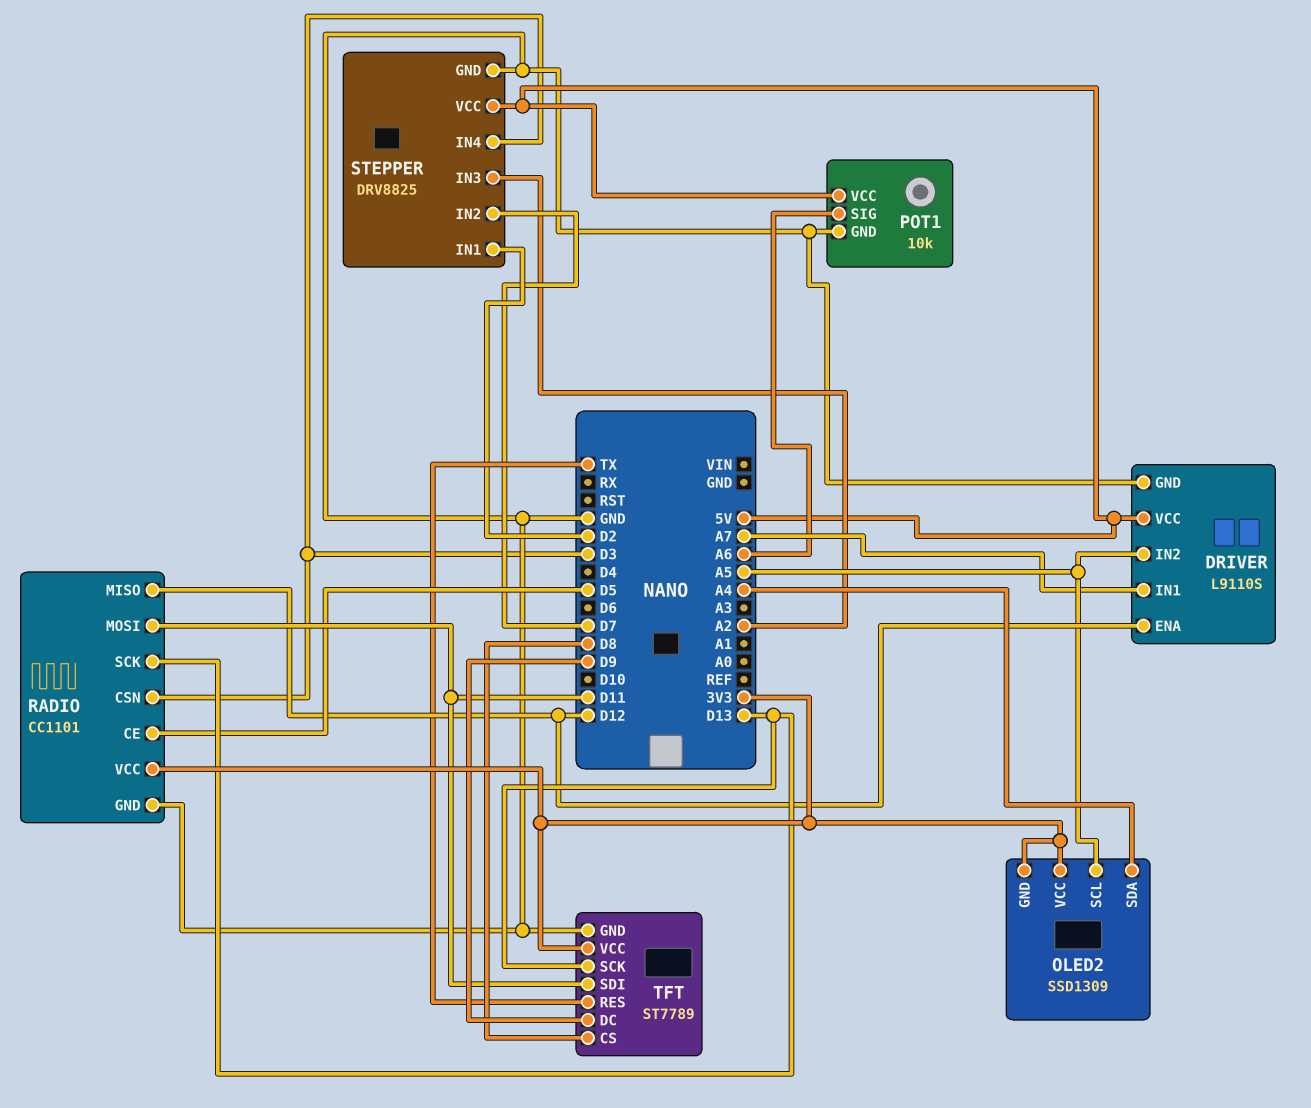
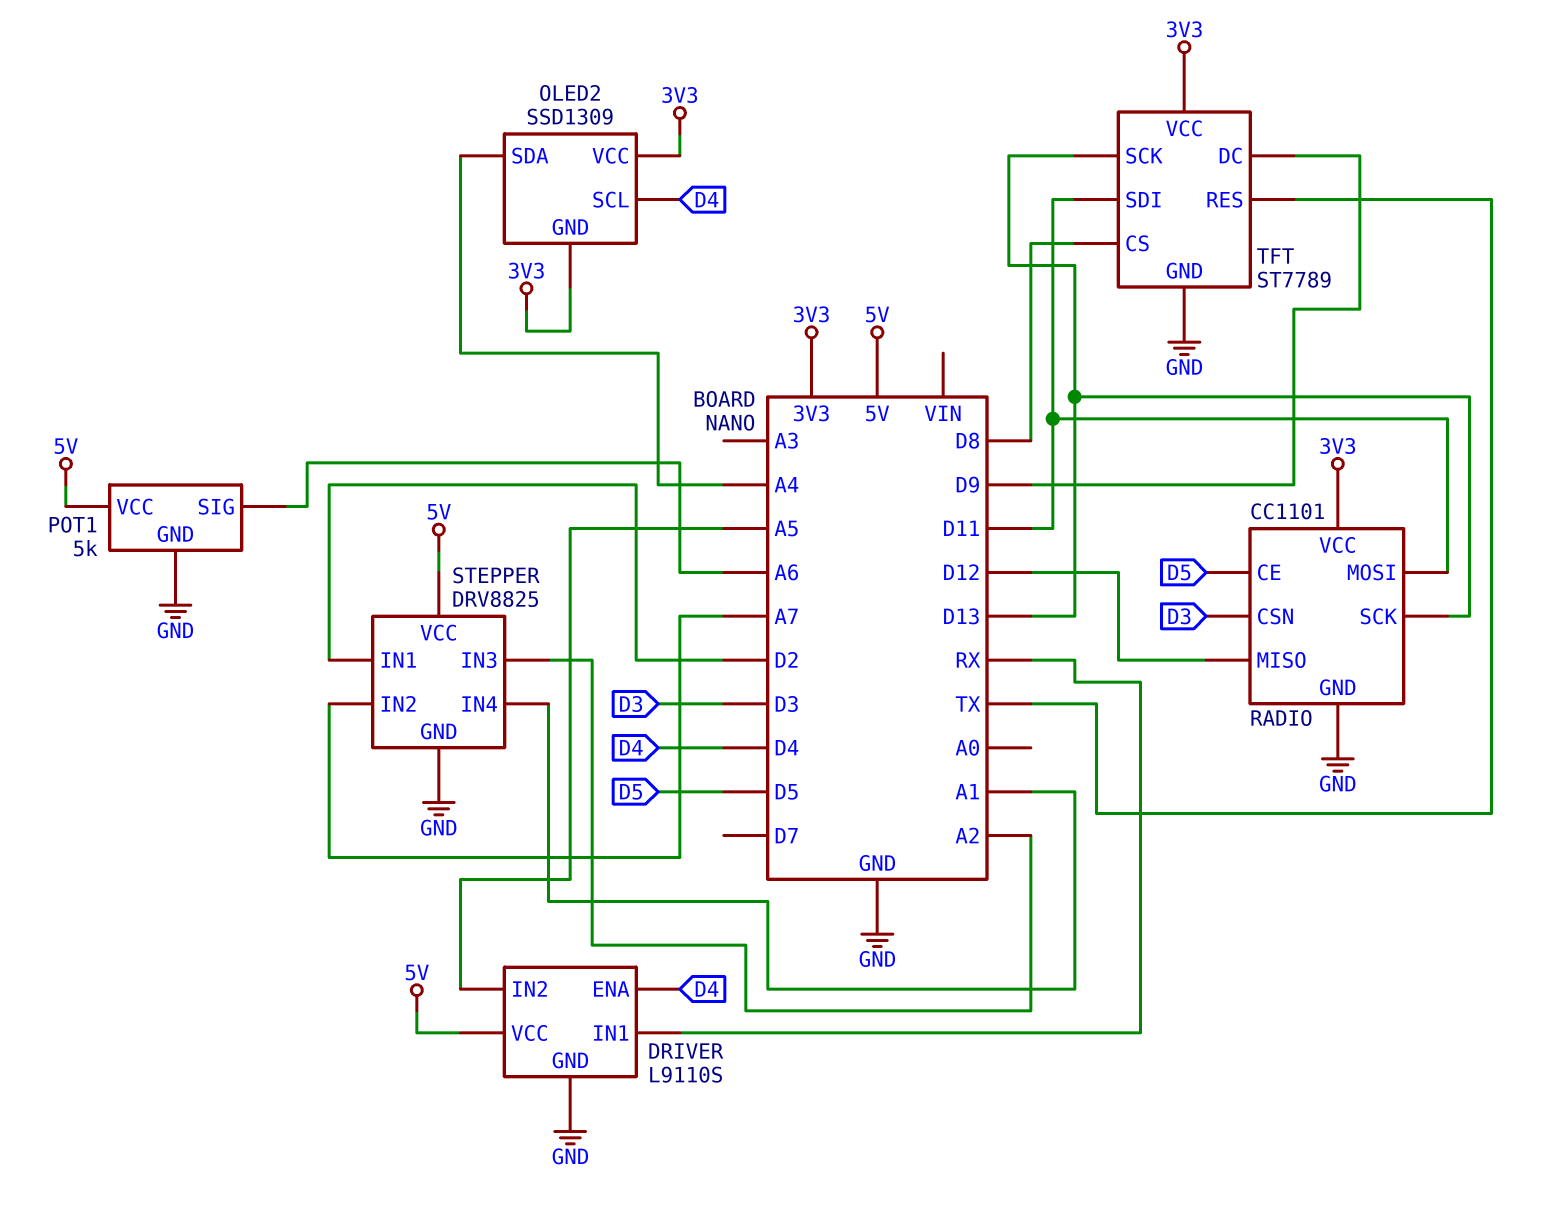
DRIVER pin ENA: D12 -> D4
DRIVER pin IN1: A7 -> RX
OLED2 pin SCL: A5 -> D4
POT1: 10k -> 5k
STEPPER pin IN2: D7 -> A7
STEPPER pin IN4: D3 -> A1

